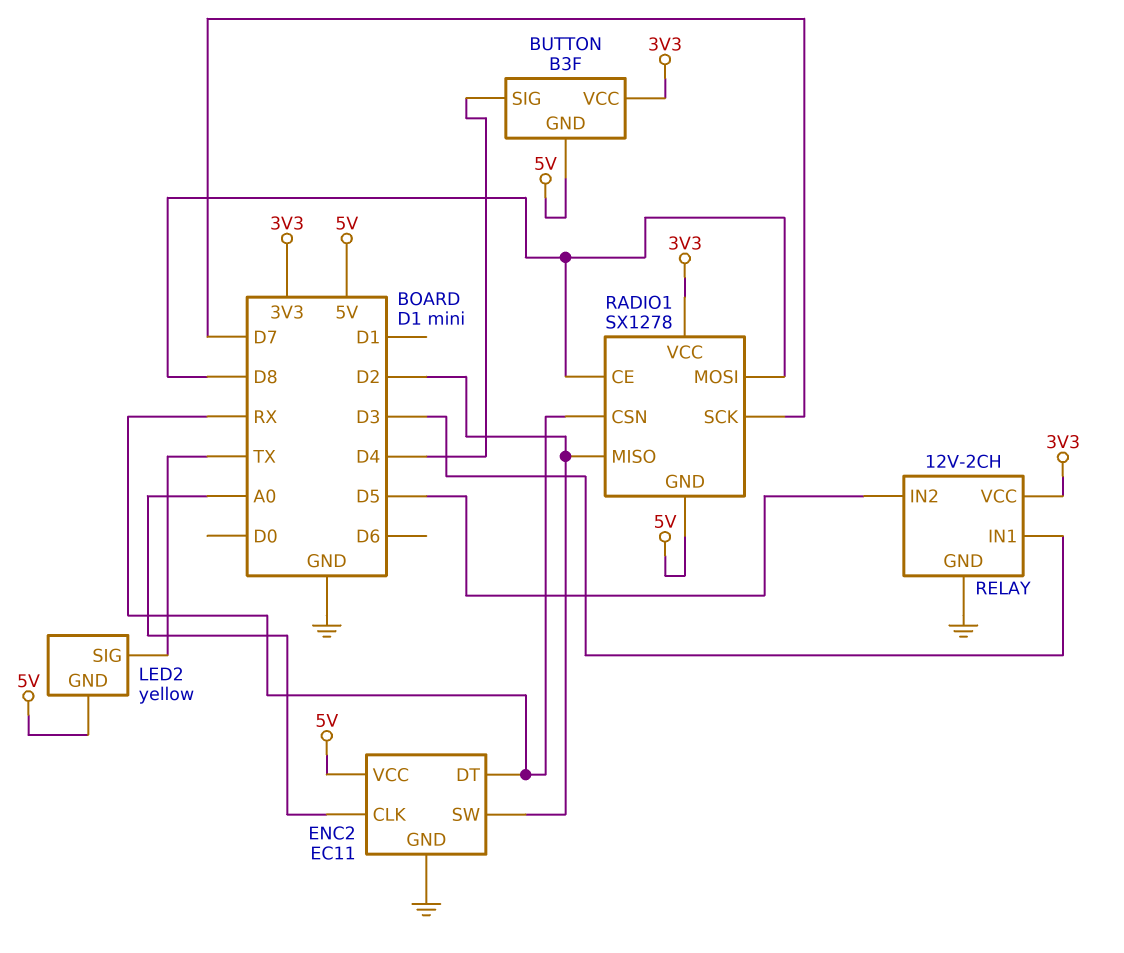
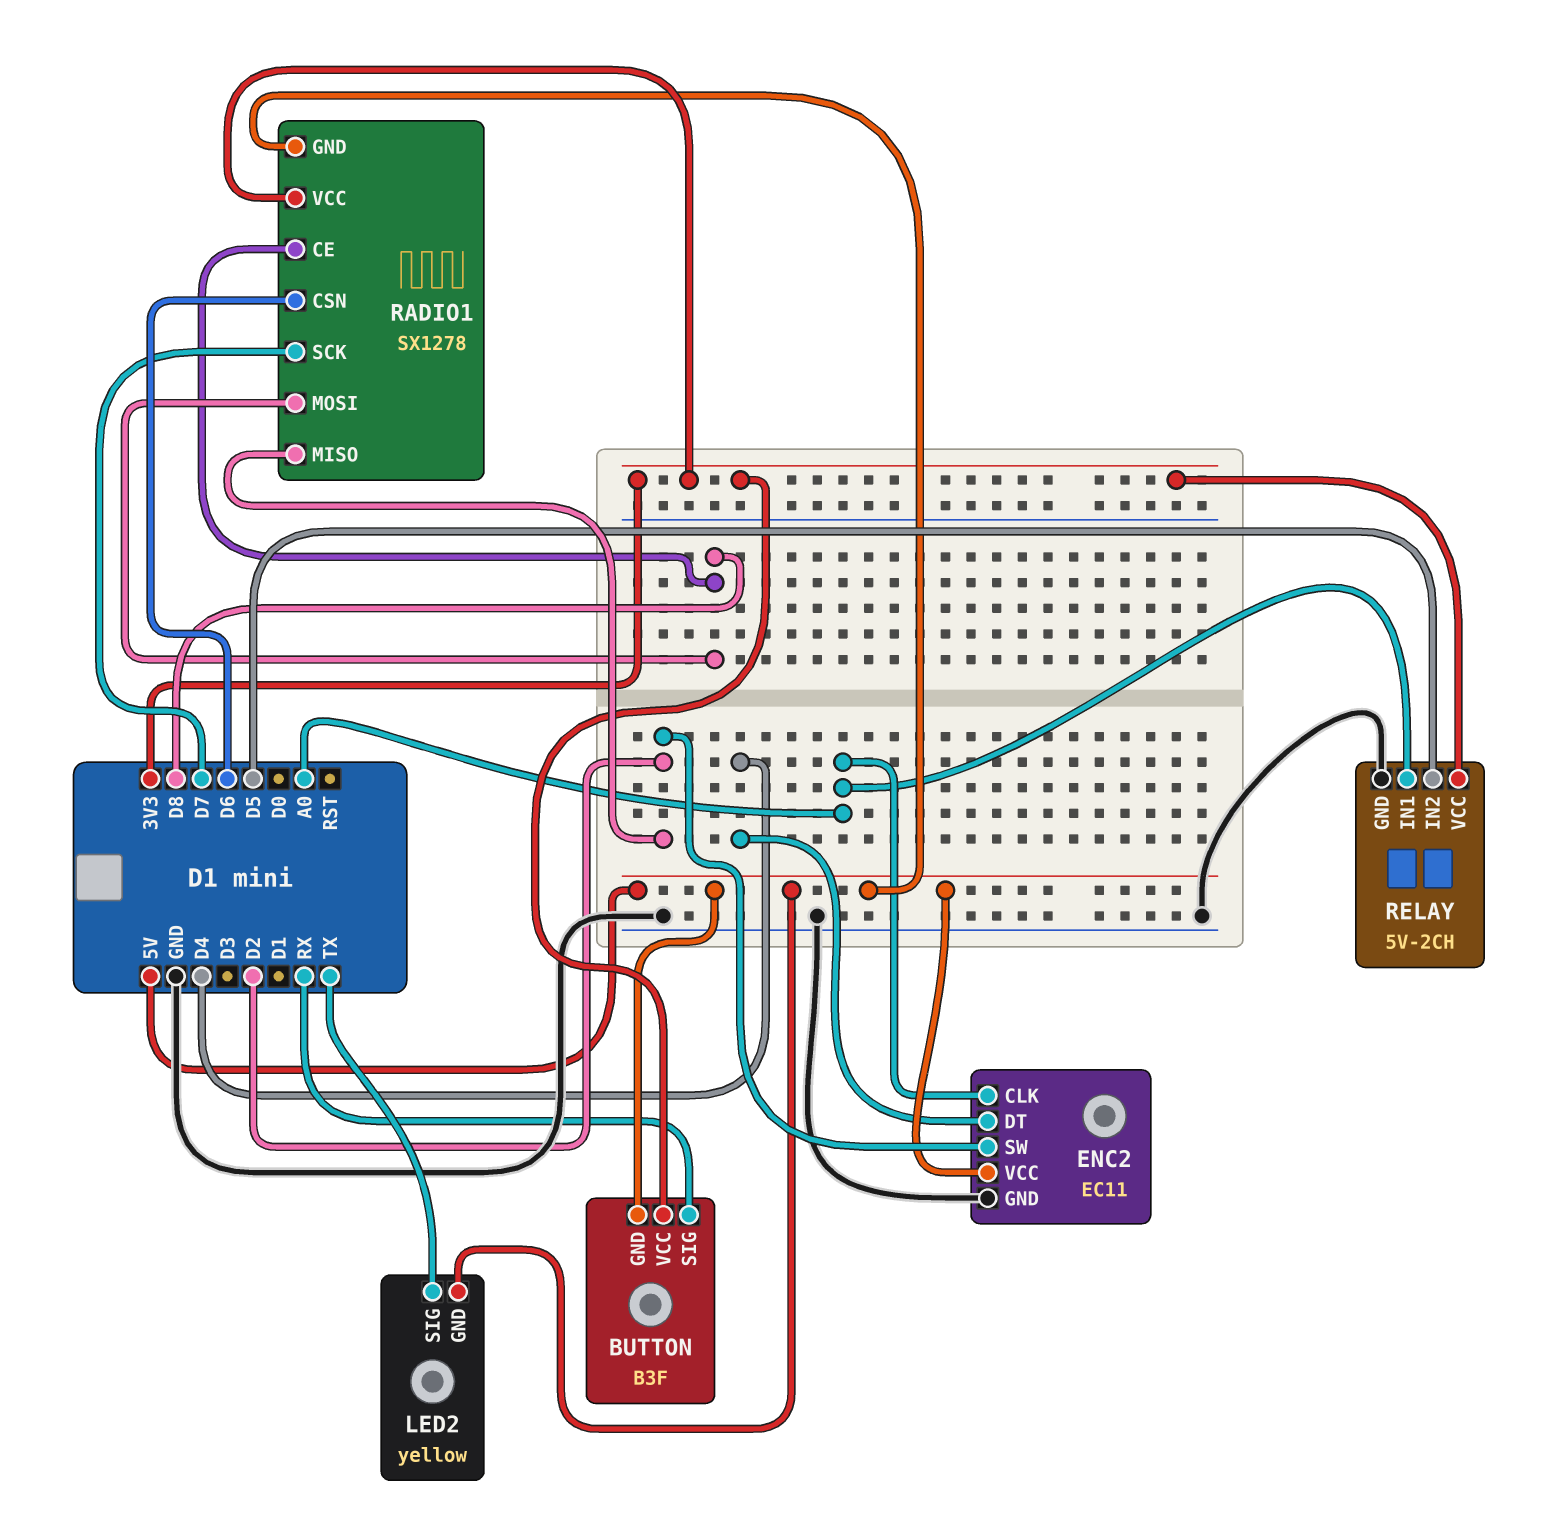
BUTTON pin SIG: D4 -> RX
ENC2 pin DT: RX -> D4
RADIO1 pin CSN: RX -> D6
RELAY: 12V-2CH -> 5V-2CH
RELAY pin IN1: D3 -> A0

